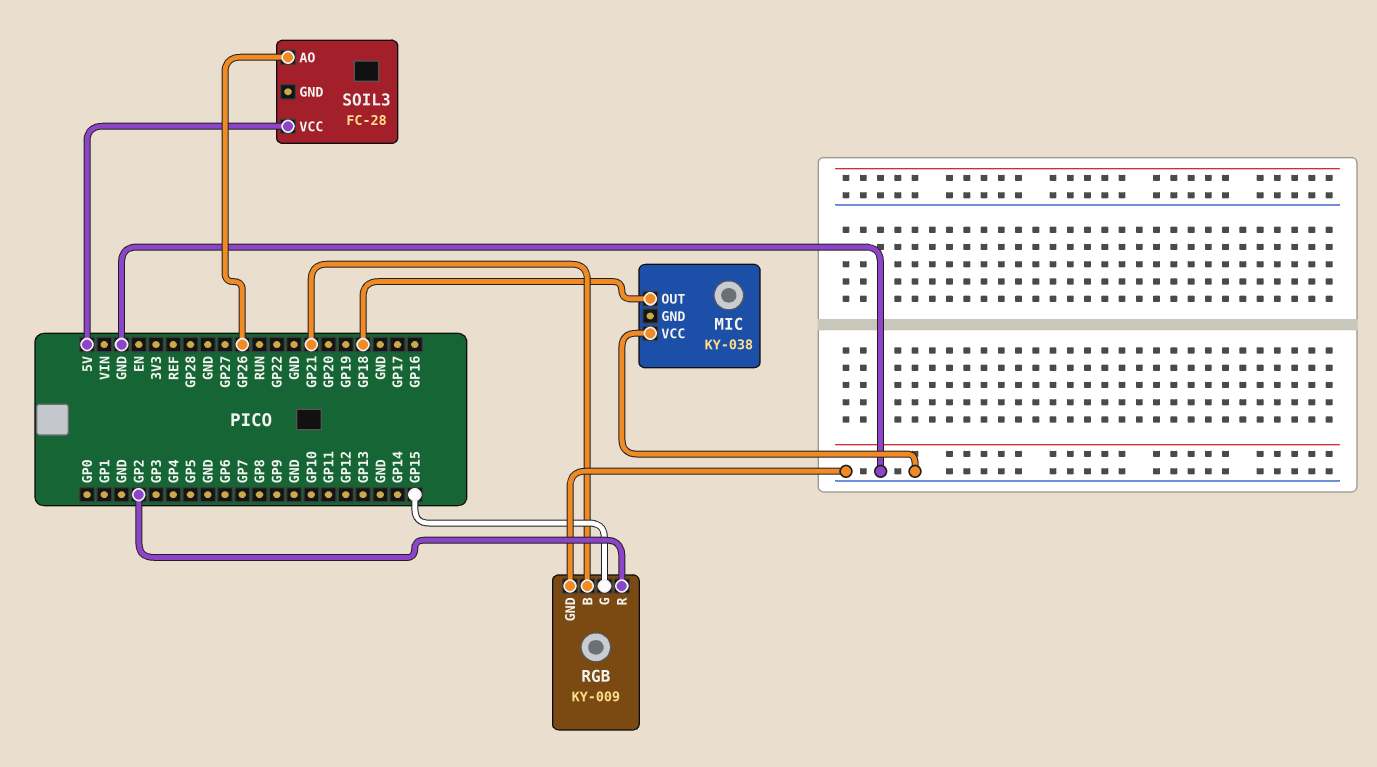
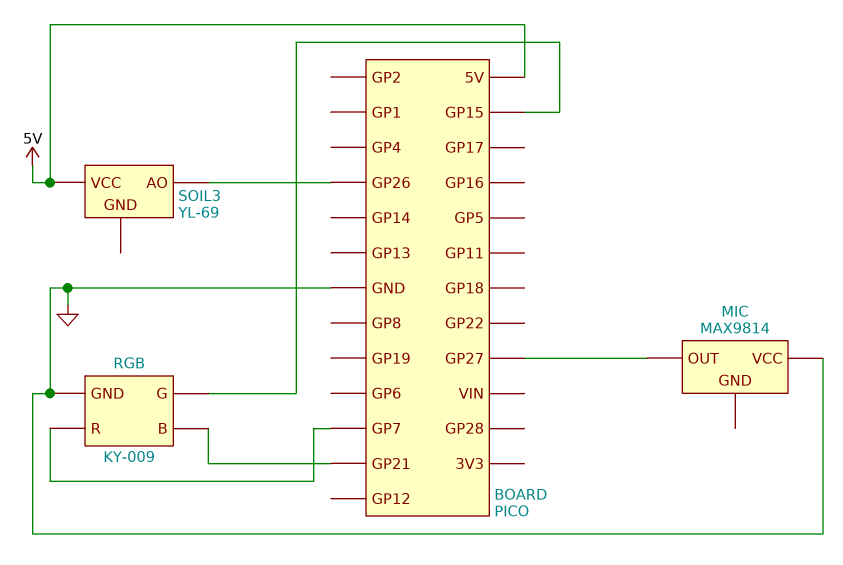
MIC: KY-038 -> MAX9814
MIC pin OUT: GP18 -> GP27
RGB pin R: GP2 -> GP7
SOIL3: FC-28 -> YL-69

